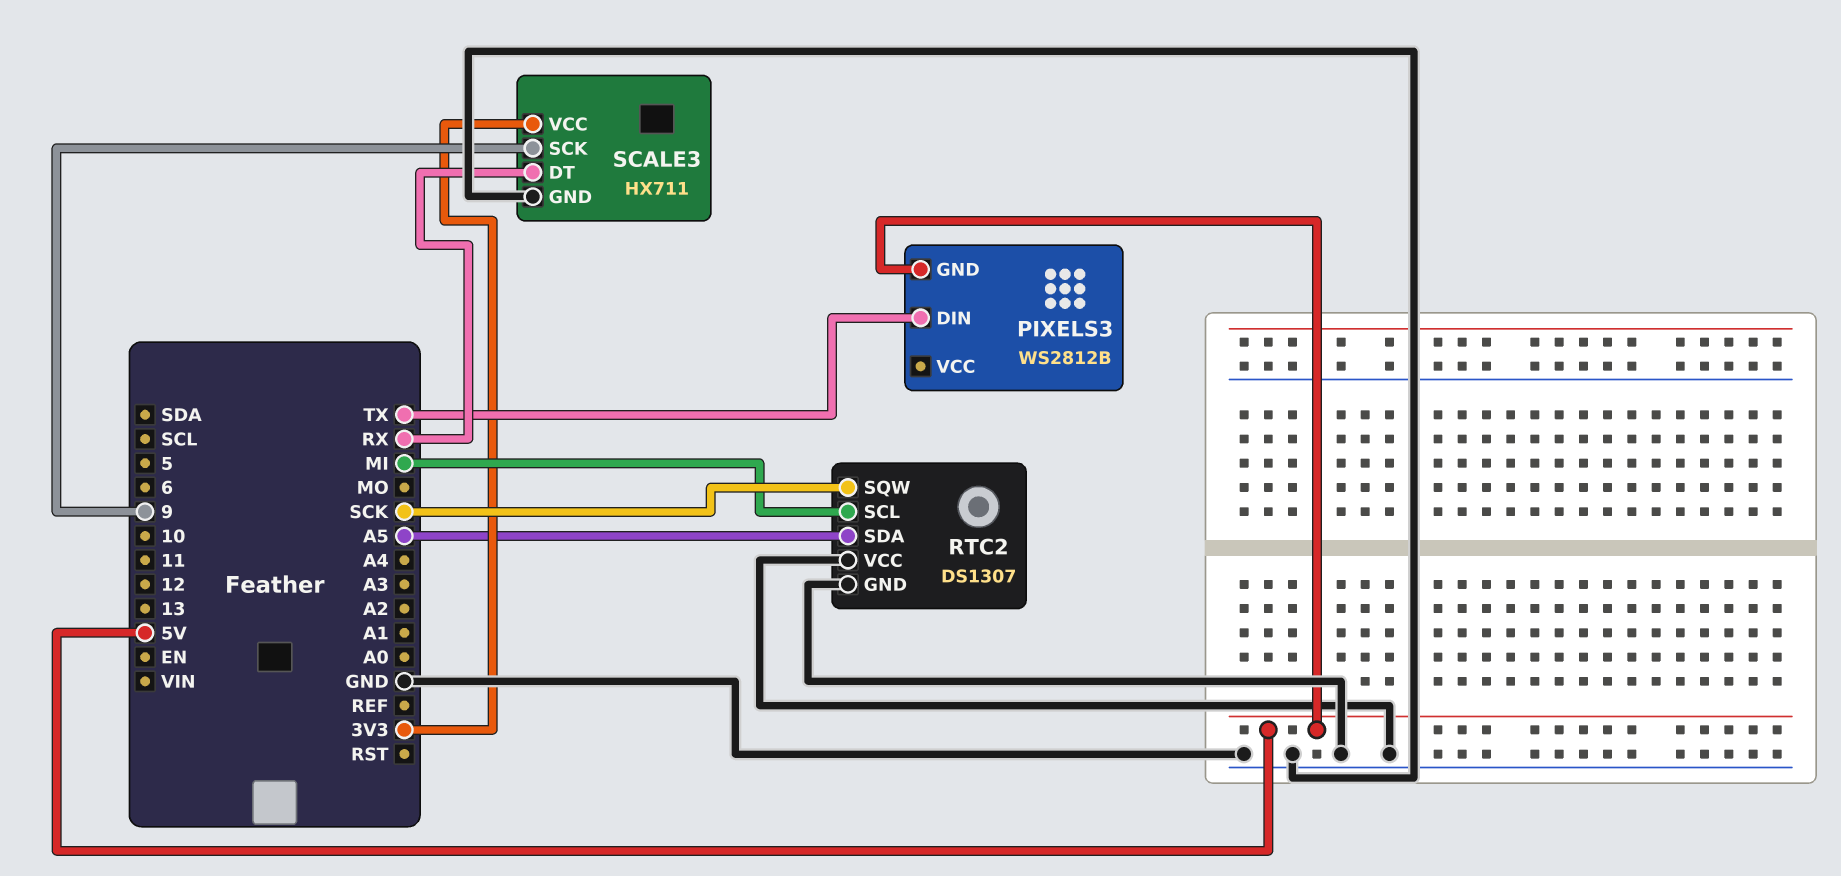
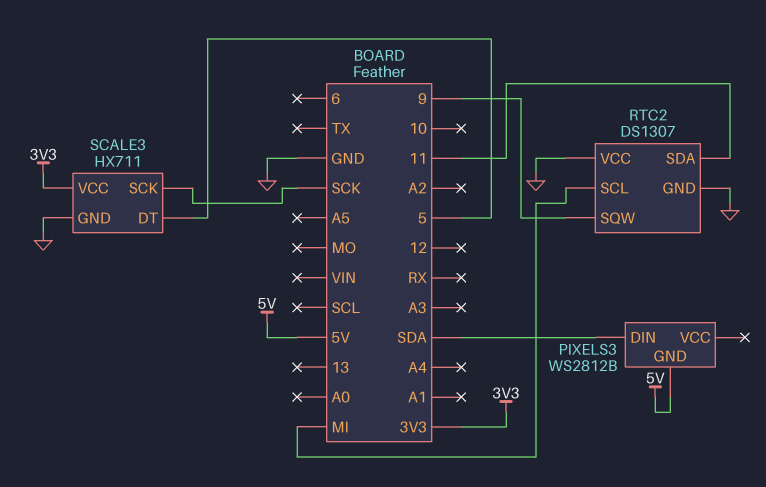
PIXELS3 pin DIN: TX -> SDA
RTC2 pin SDA: A5 -> 11
RTC2 pin SQW: SCK -> 9
SCALE3 pin DT: RX -> 5
SCALE3 pin SCK: 9 -> SCK

